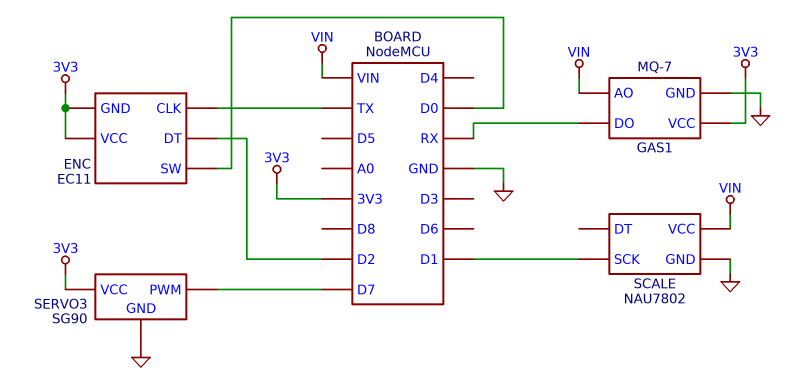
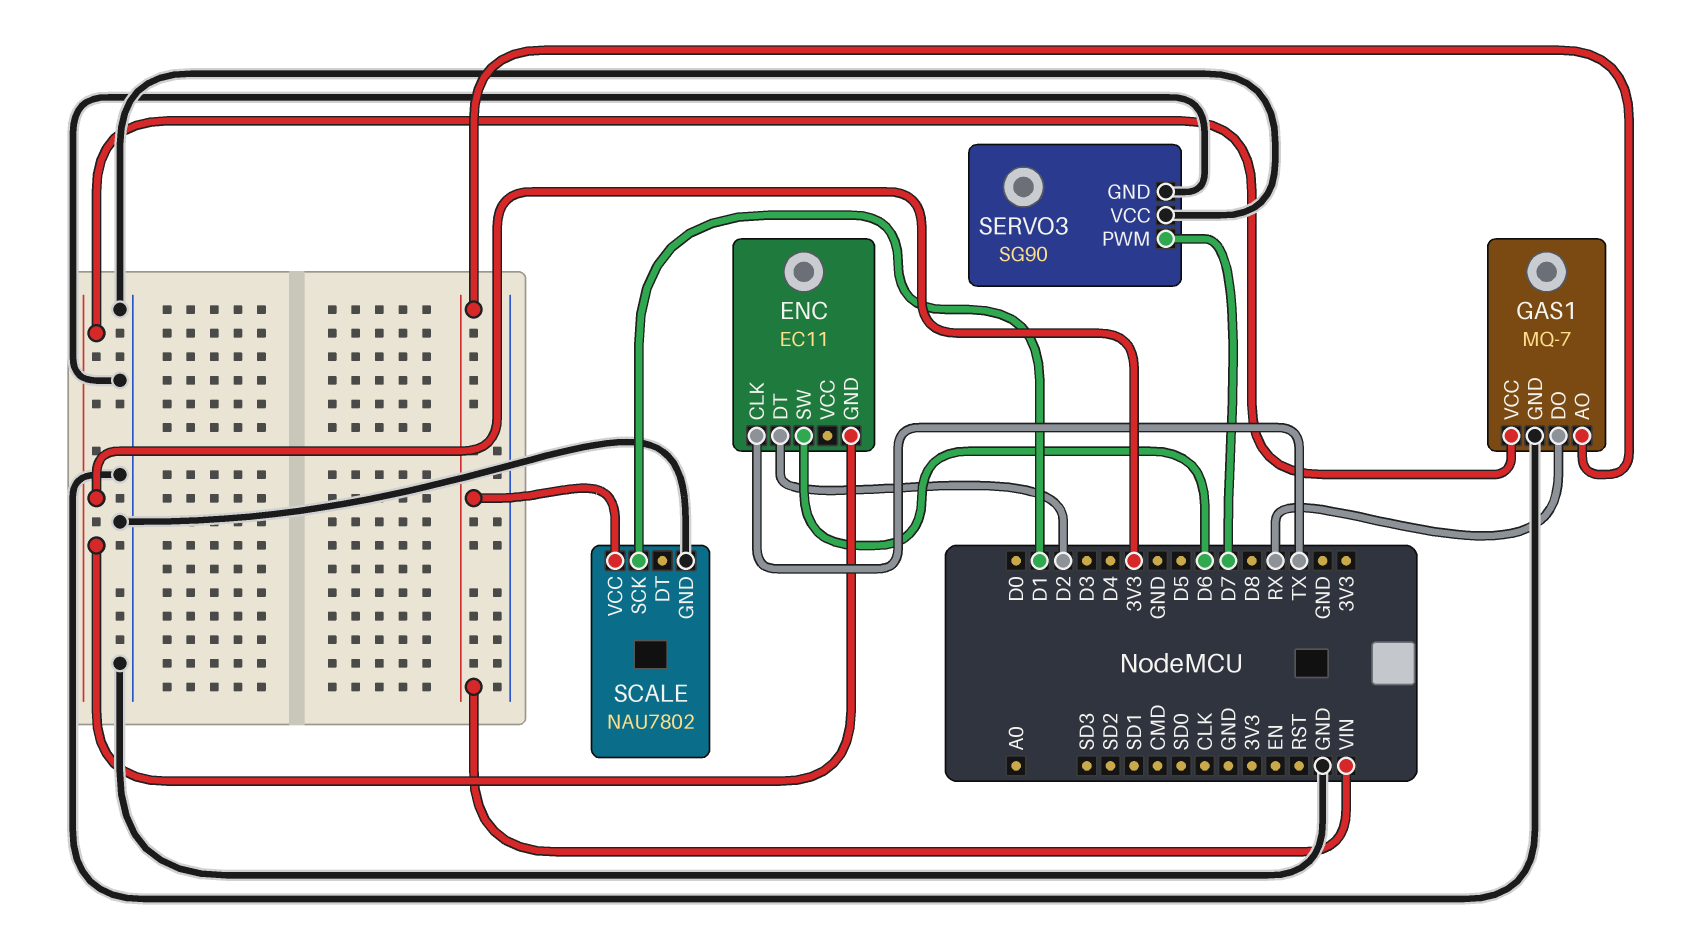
ENC pin SW: D0 -> D6
ENC pin VCC: 3V3 -> none
SERVO3 pin VCC: 3V3 -> GND

